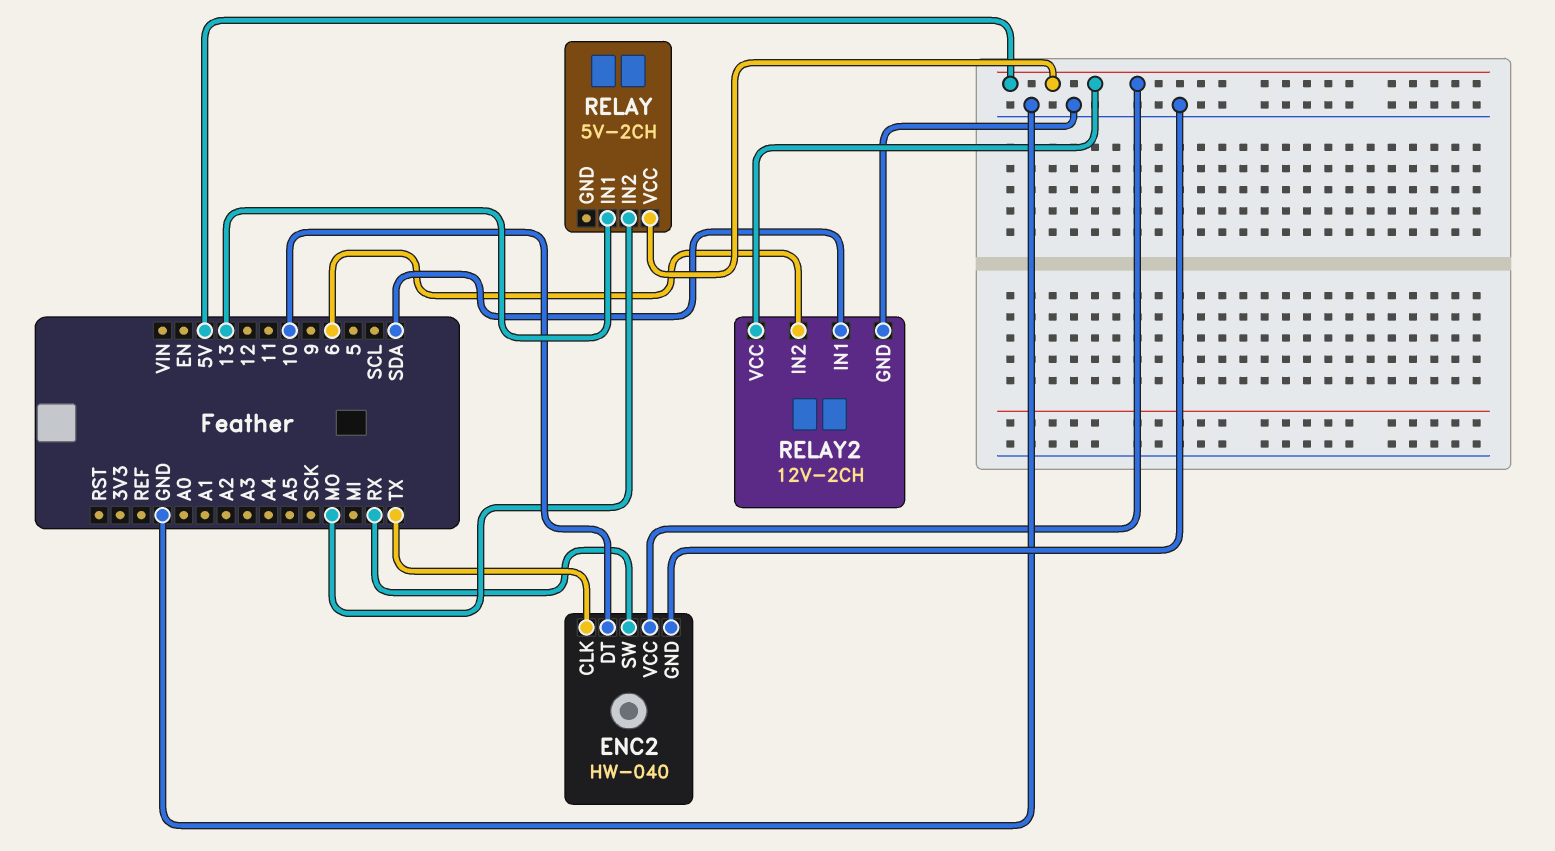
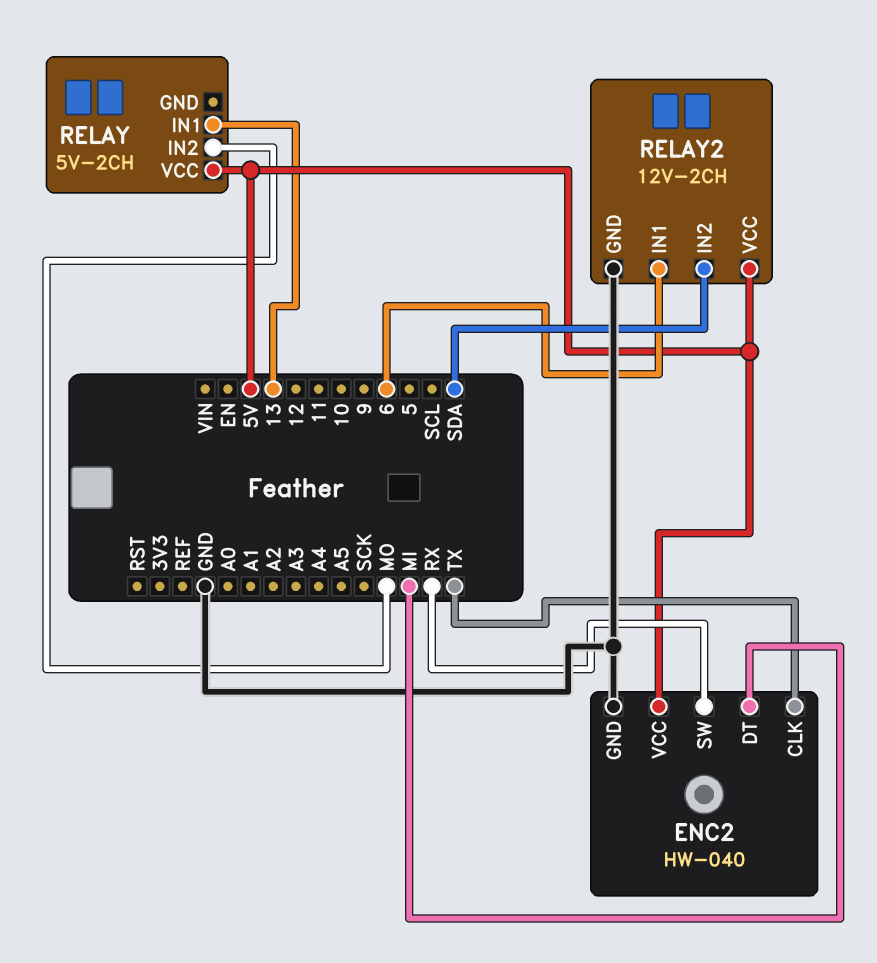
ENC2 pin DT: 10 -> MI
RELAY2 pin IN1: SDA -> 6
RELAY2 pin IN2: 6 -> SDA

